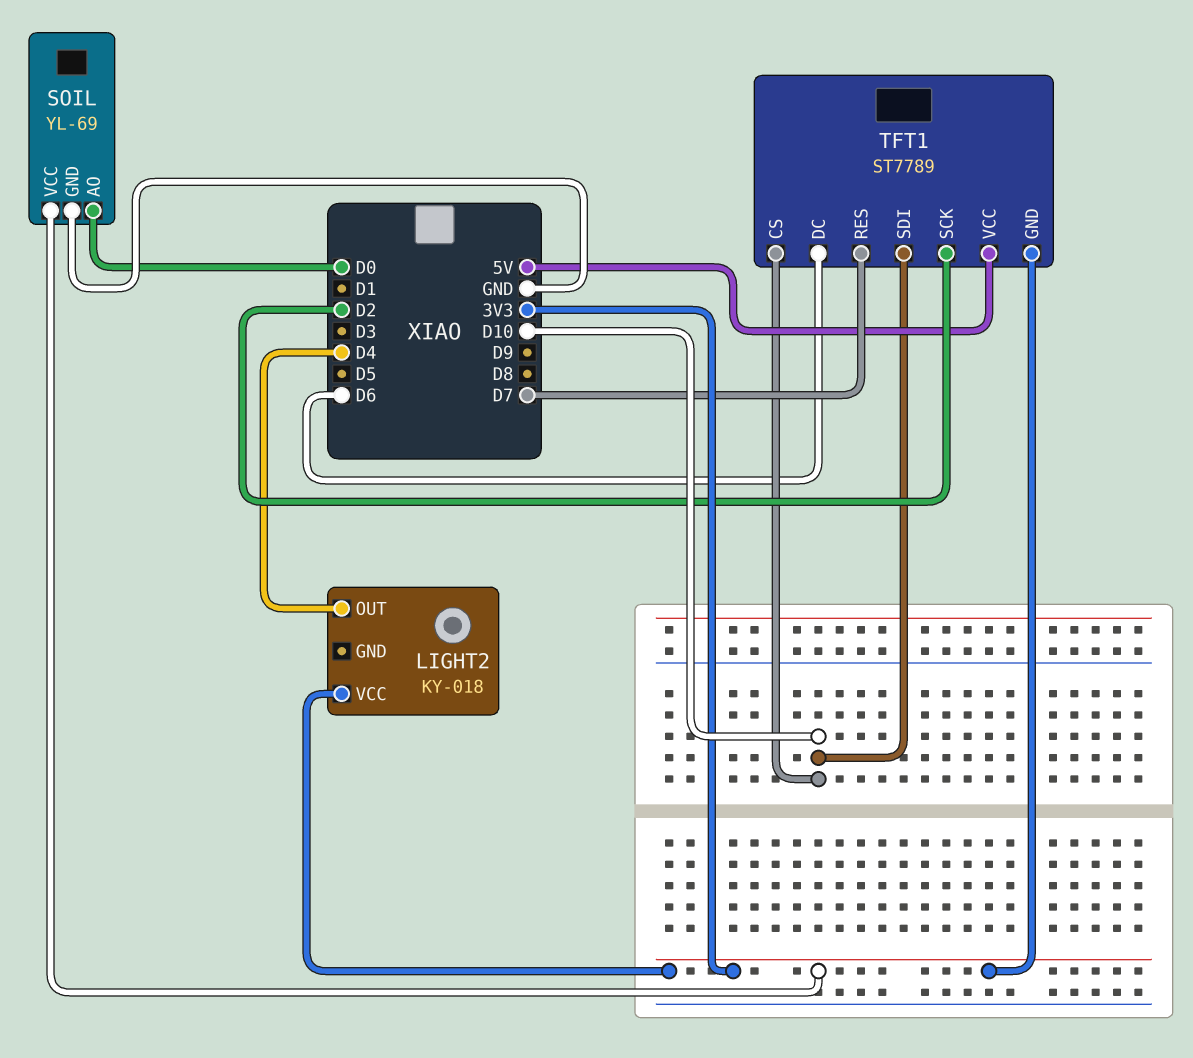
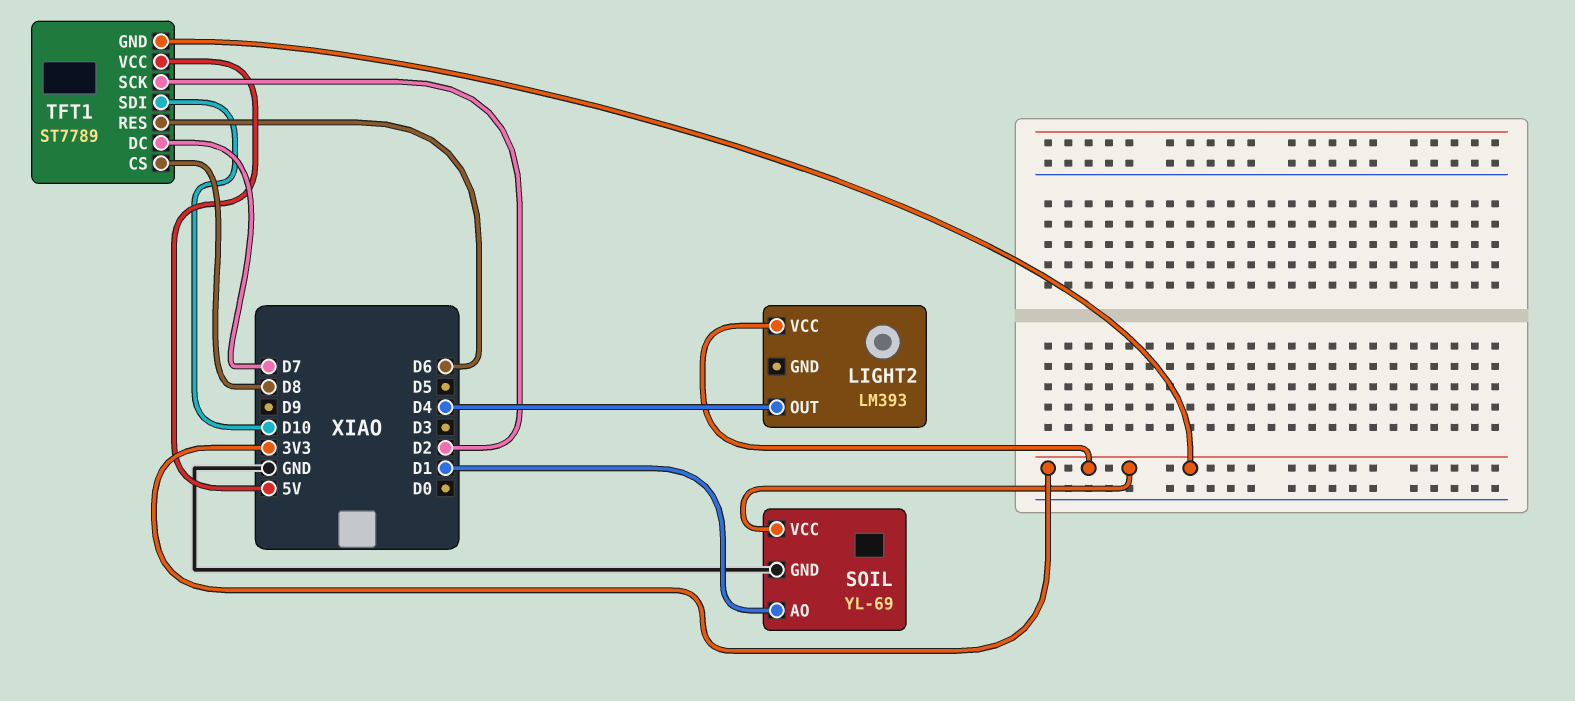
LIGHT2: KY-018 -> LM393
SOIL pin AO: D0 -> D1
TFT1 pin CS: D10 -> D8
TFT1 pin DC: D6 -> D7
TFT1 pin RES: D7 -> D6

